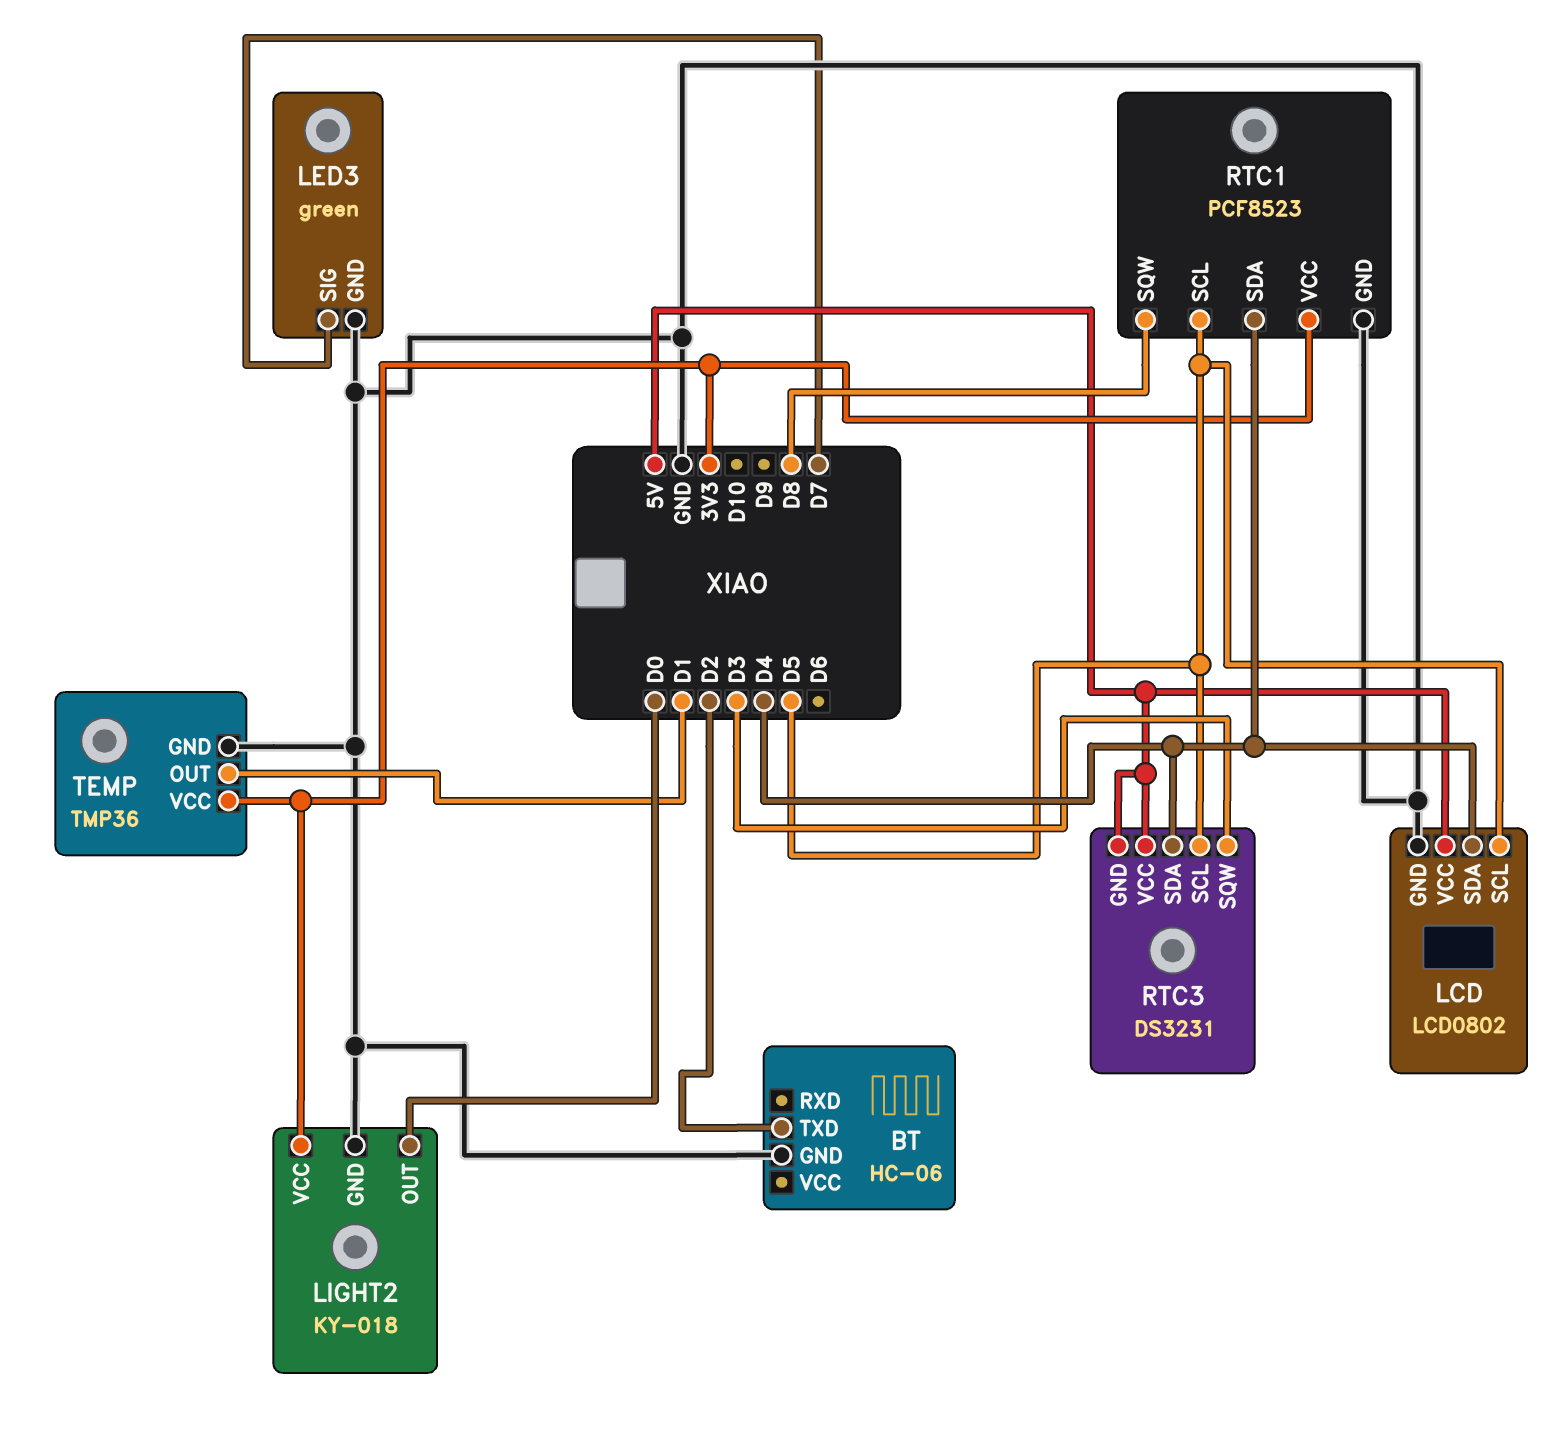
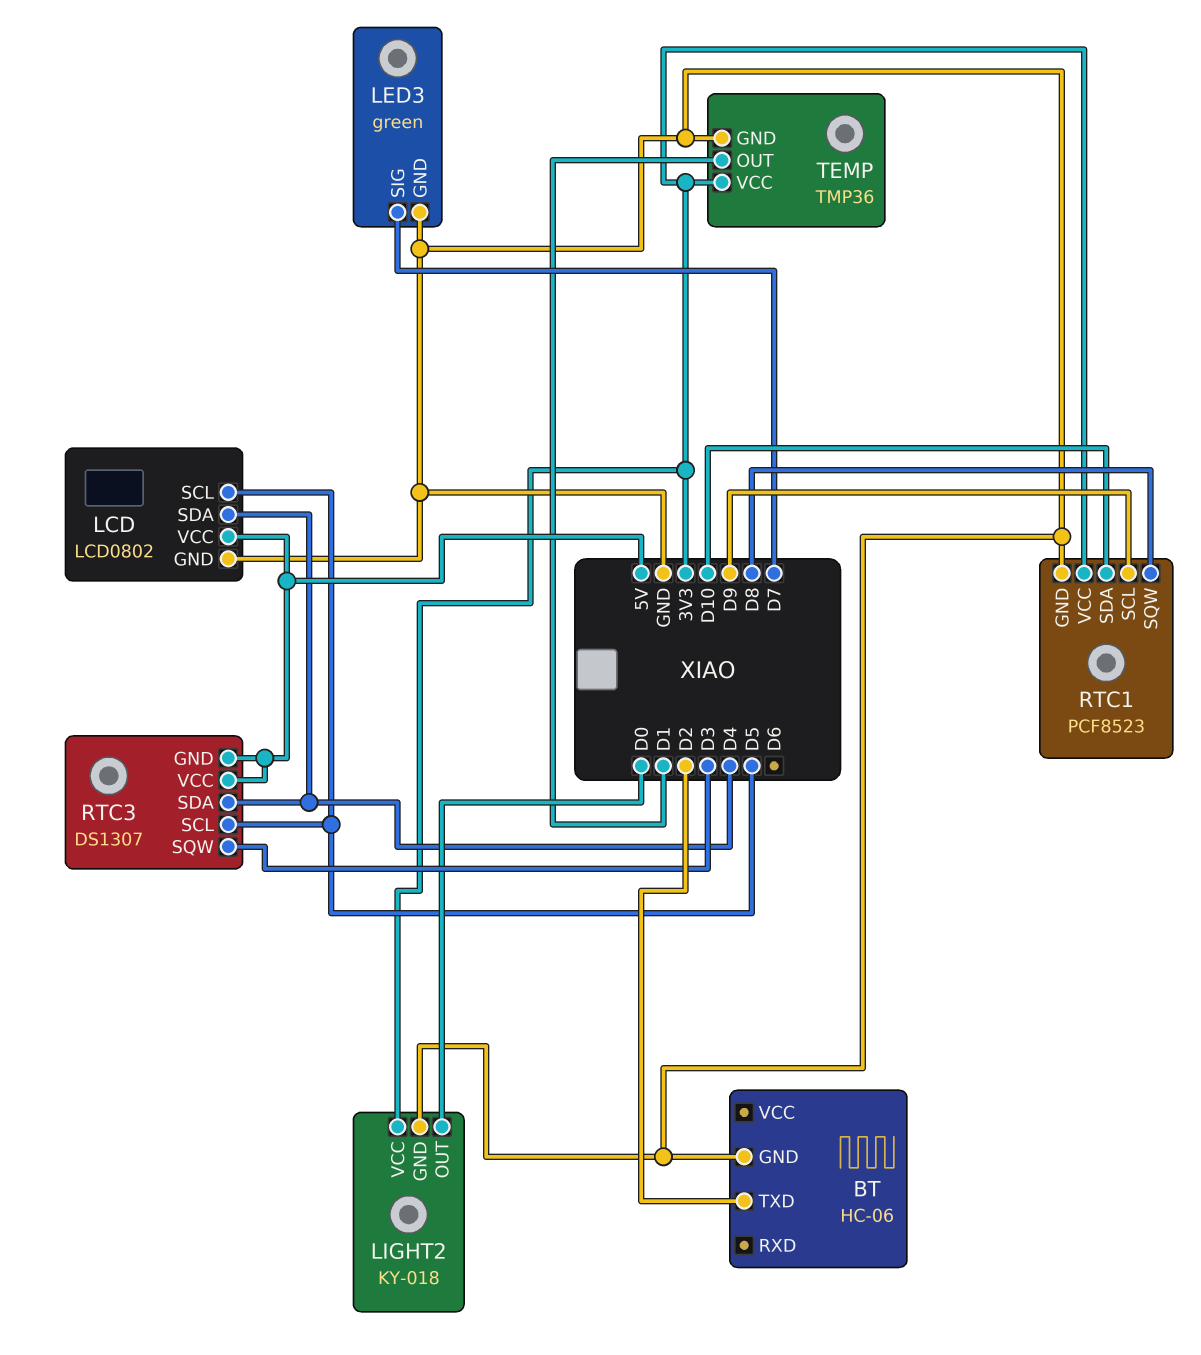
RTC1 pin SCL: D5 -> D9
RTC1 pin SDA: D4 -> D10
RTC3: DS3231 -> DS1307

